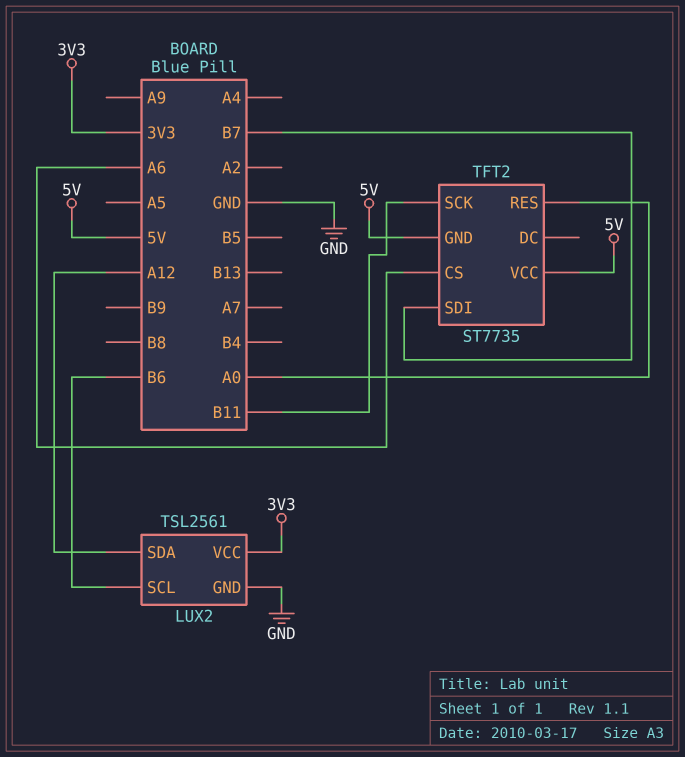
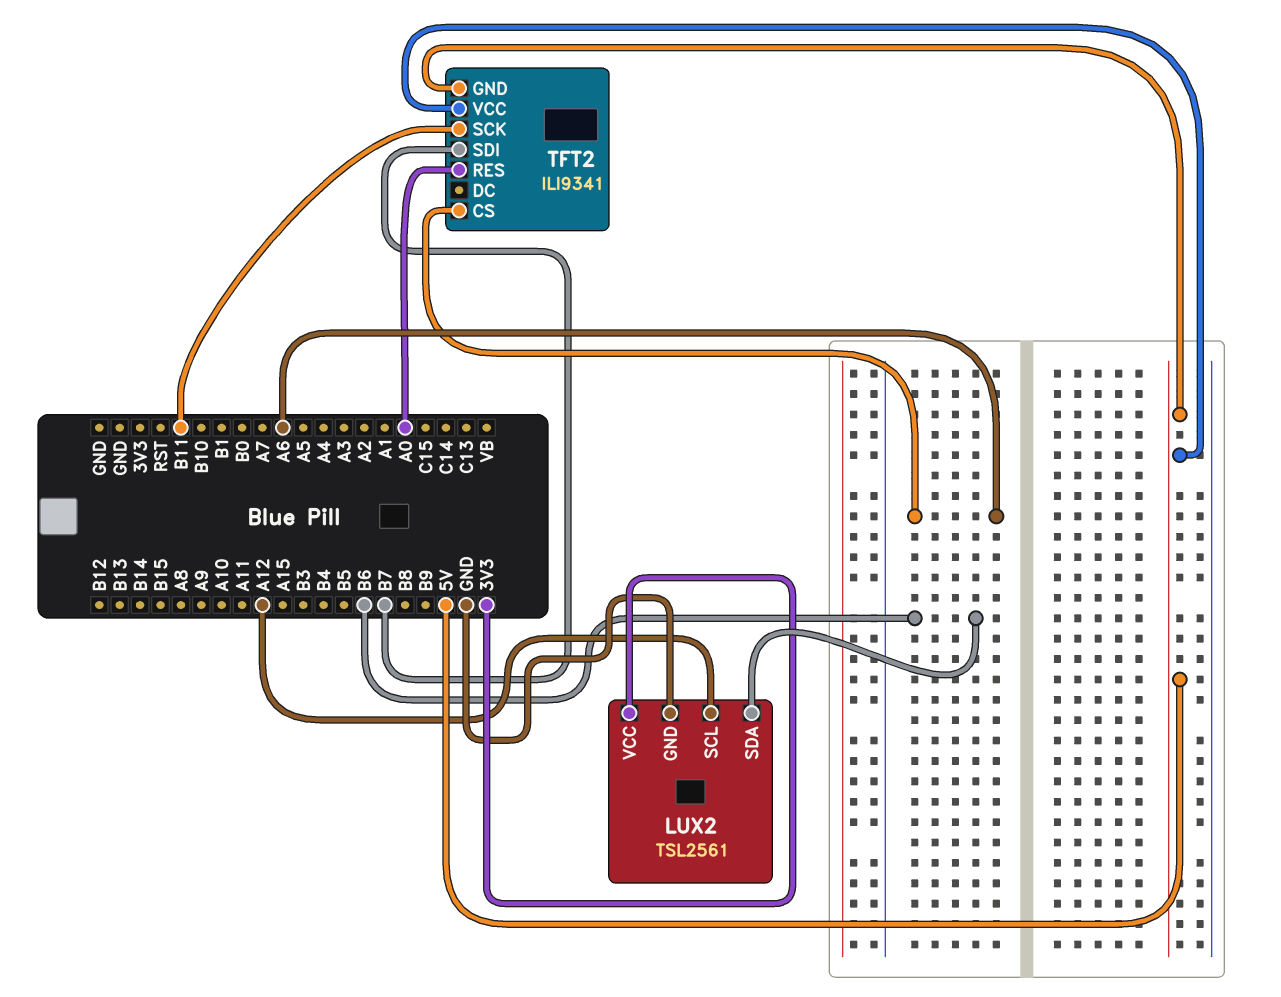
LUX2 pin SCL: B6 -> A12
LUX2 pin SDA: A12 -> B6
TFT2: ST7735 -> ILI9341

